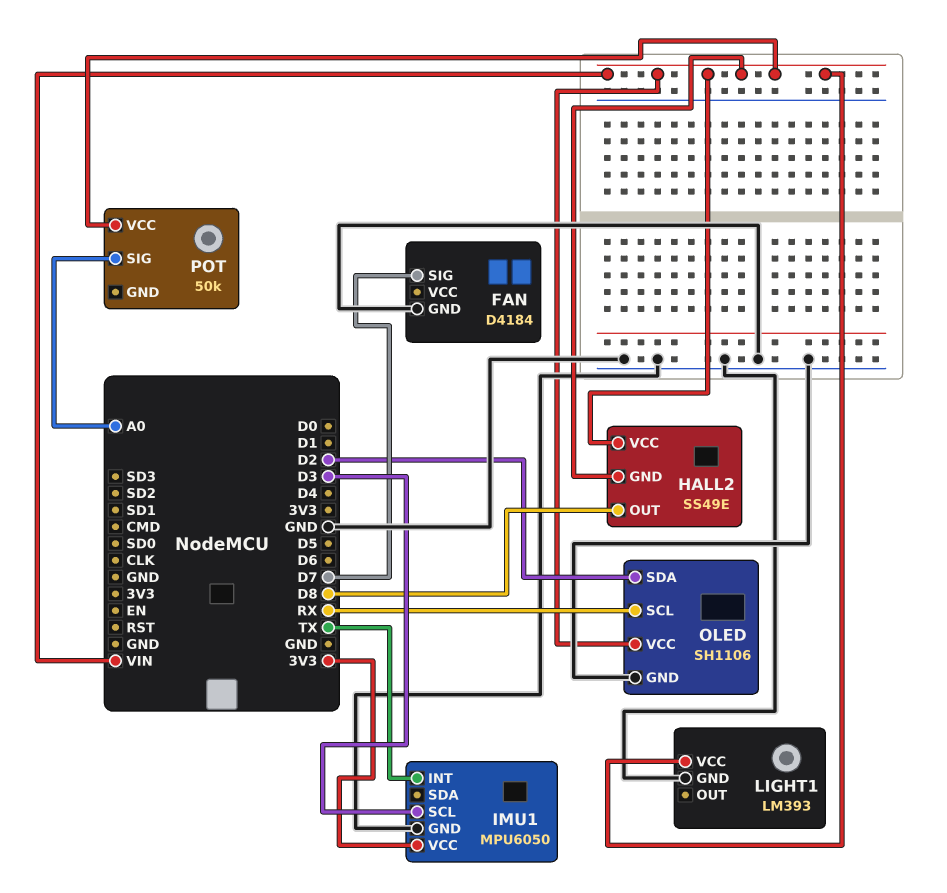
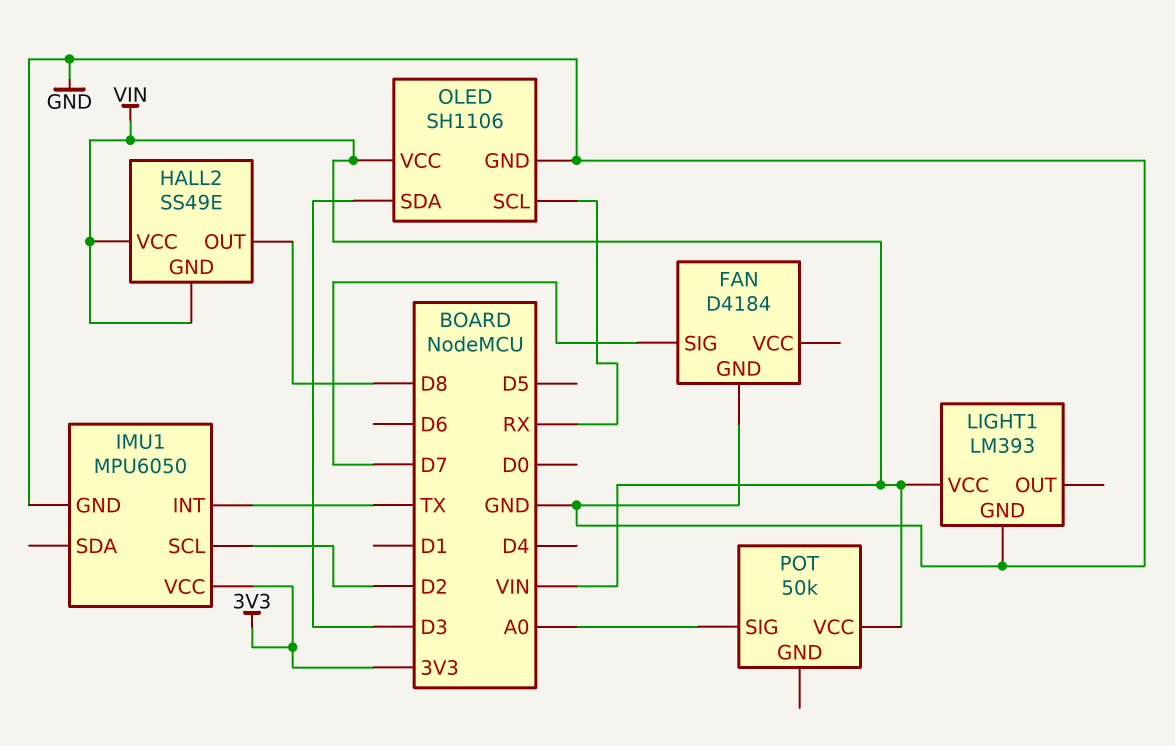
IMU1 pin SCL: D3 -> D2
OLED pin SDA: D2 -> D3

